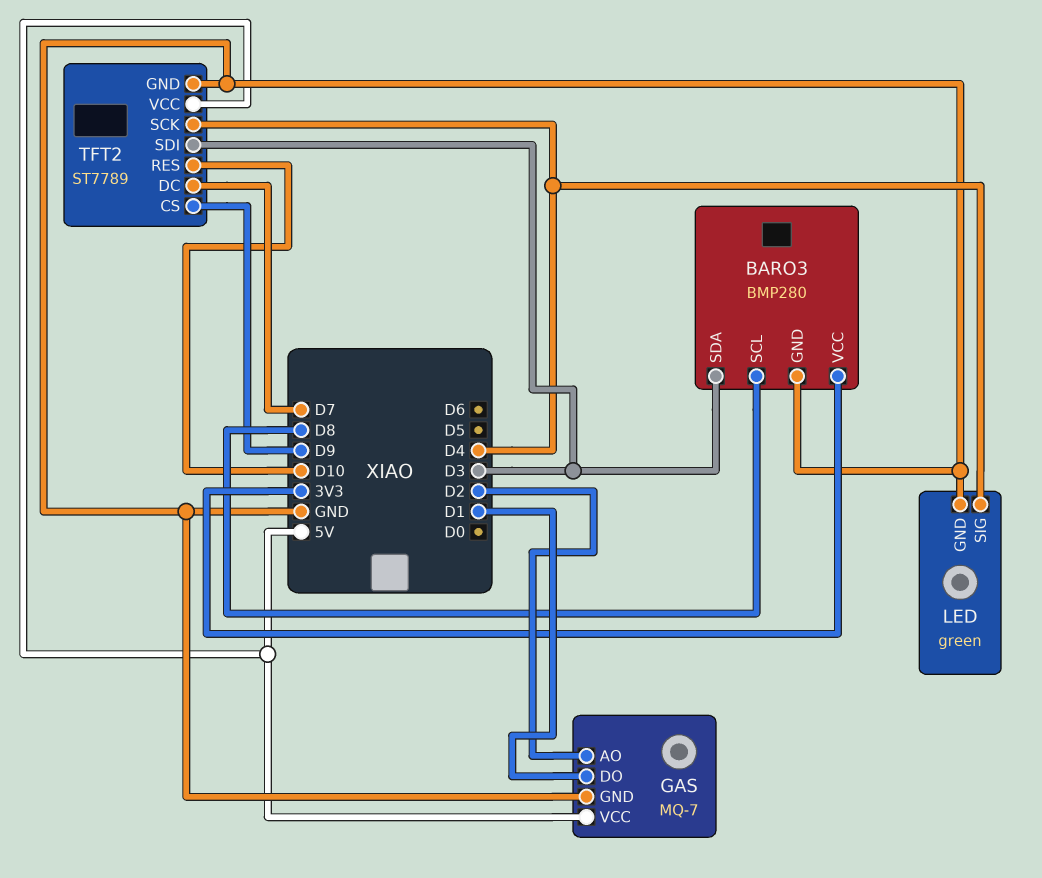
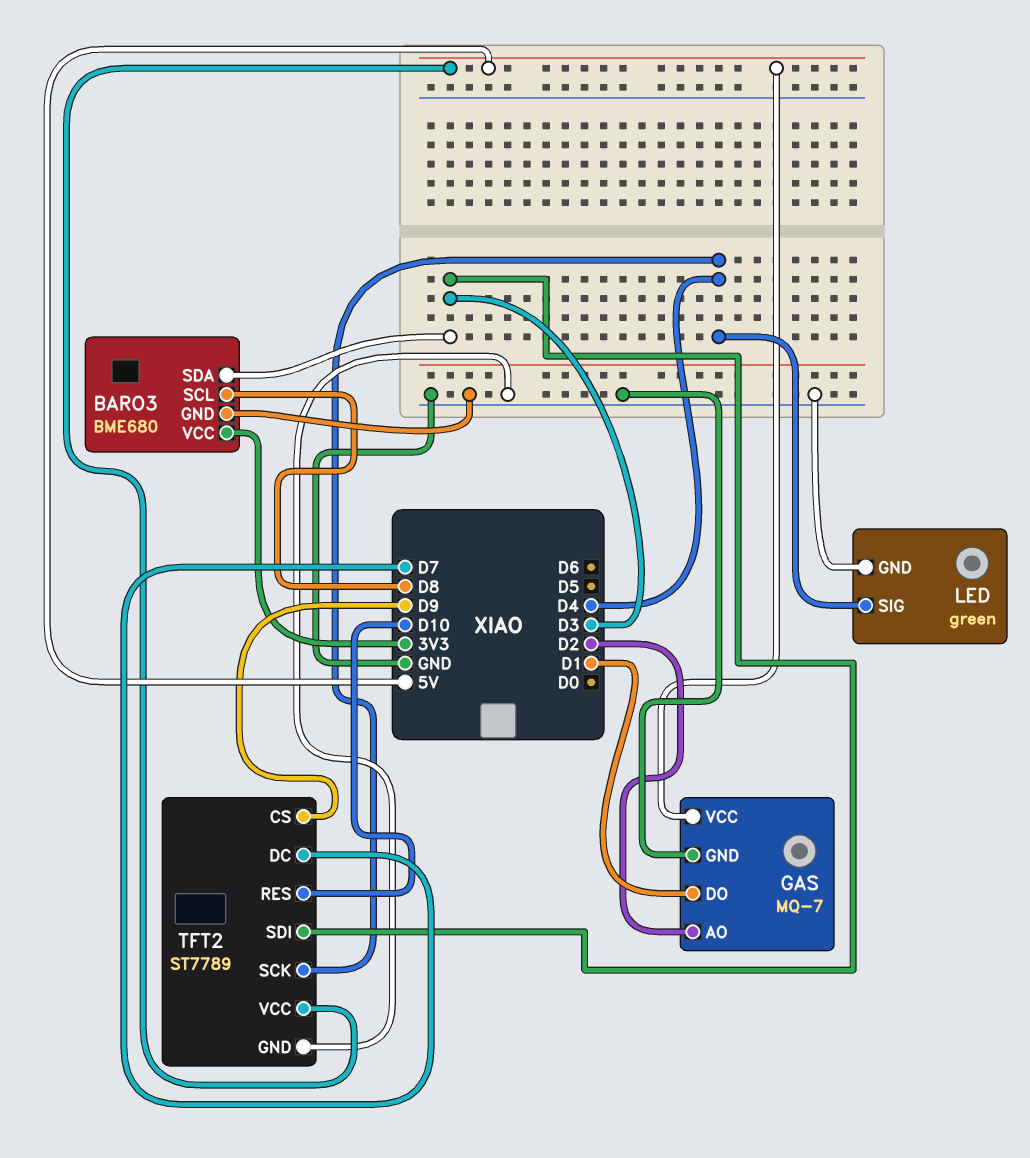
BARO3: BMP280 -> BME680

